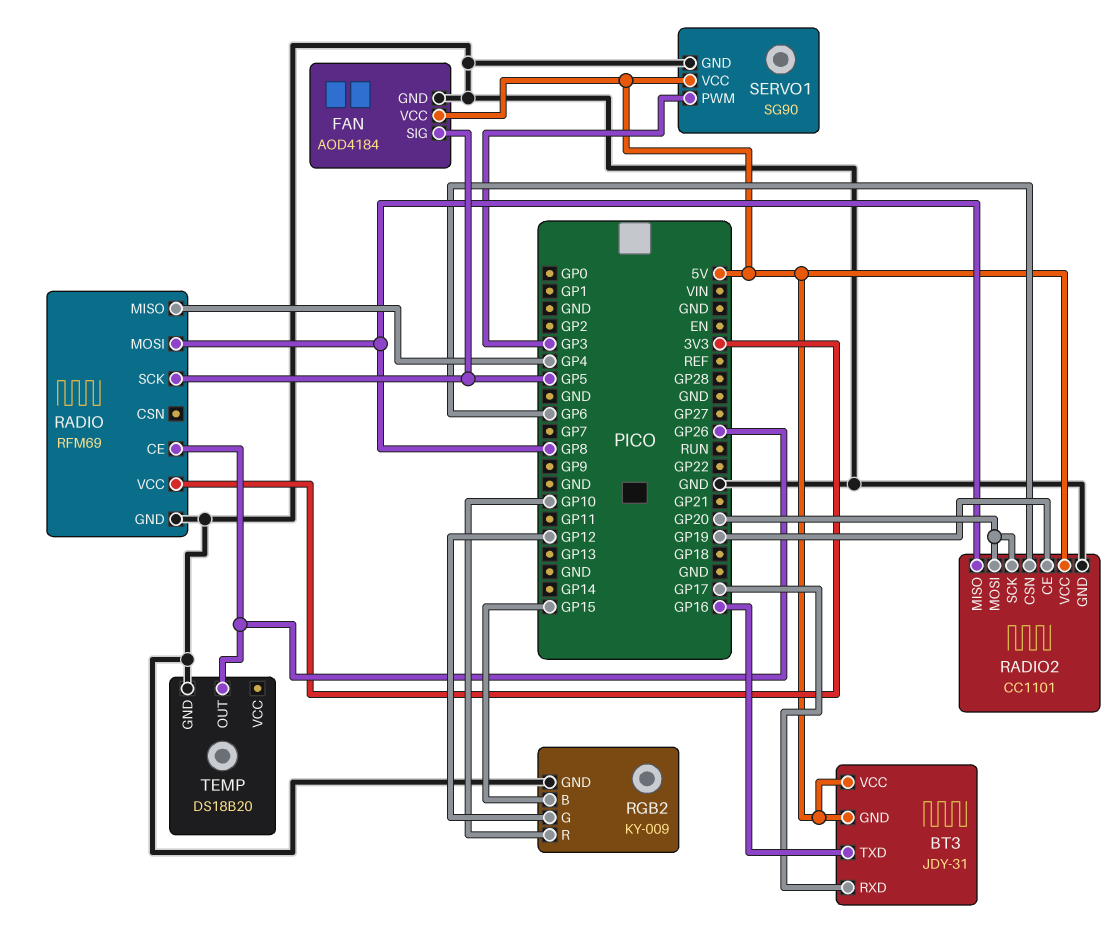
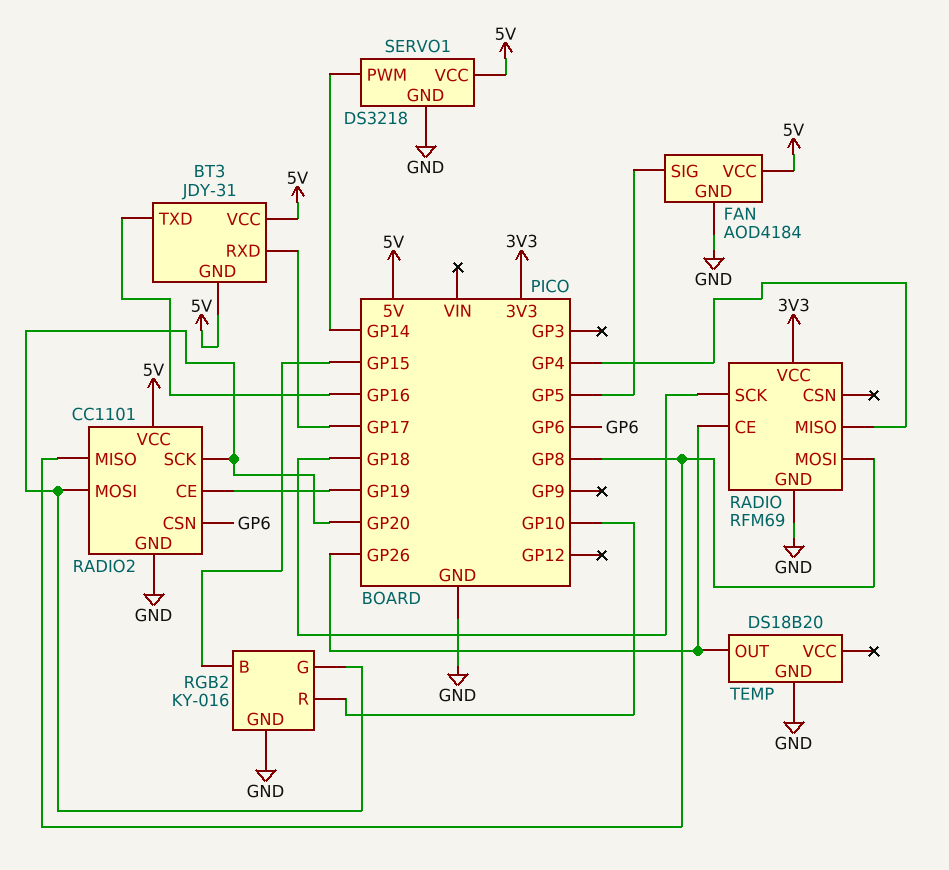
RADIO pin SCK: GP5 -> GP18
RGB2: KY-009 -> KY-016
RGB2 pin G: GP12 -> GP20
SERVO1: SG90 -> DS3218
SERVO1 pin PWM: GP3 -> GP14

